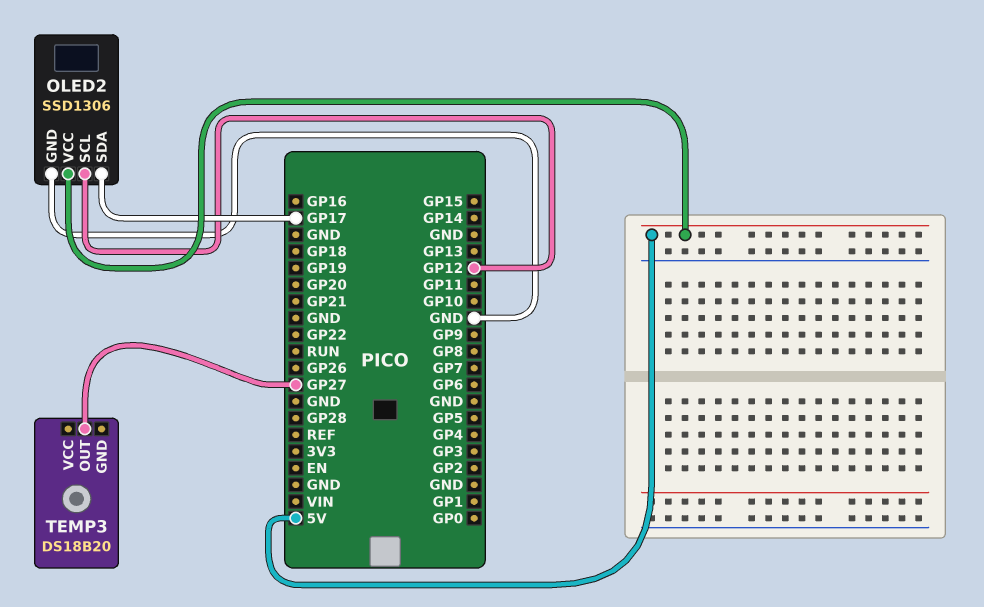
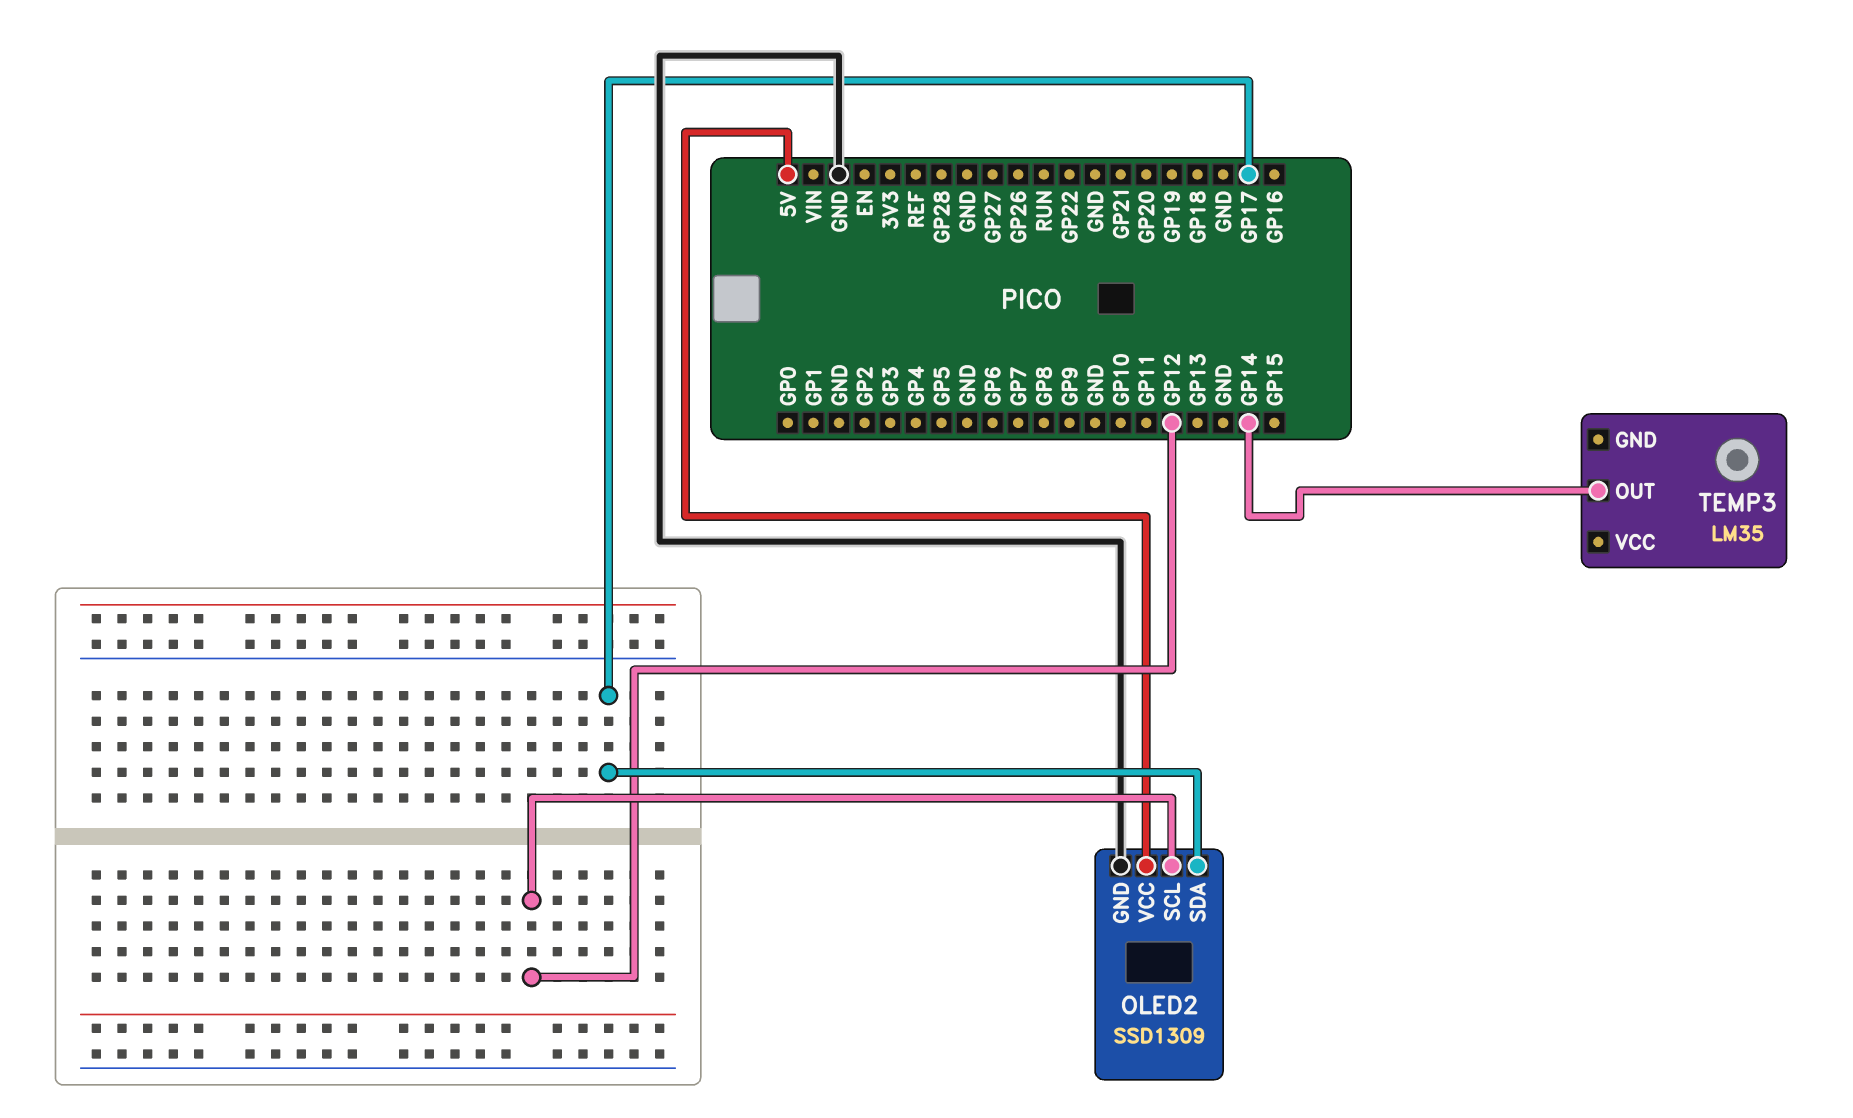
OLED2: SSD1306 -> SSD1309
TEMP3: DS18B20 -> LM35
TEMP3 pin OUT: GP27 -> GP14

